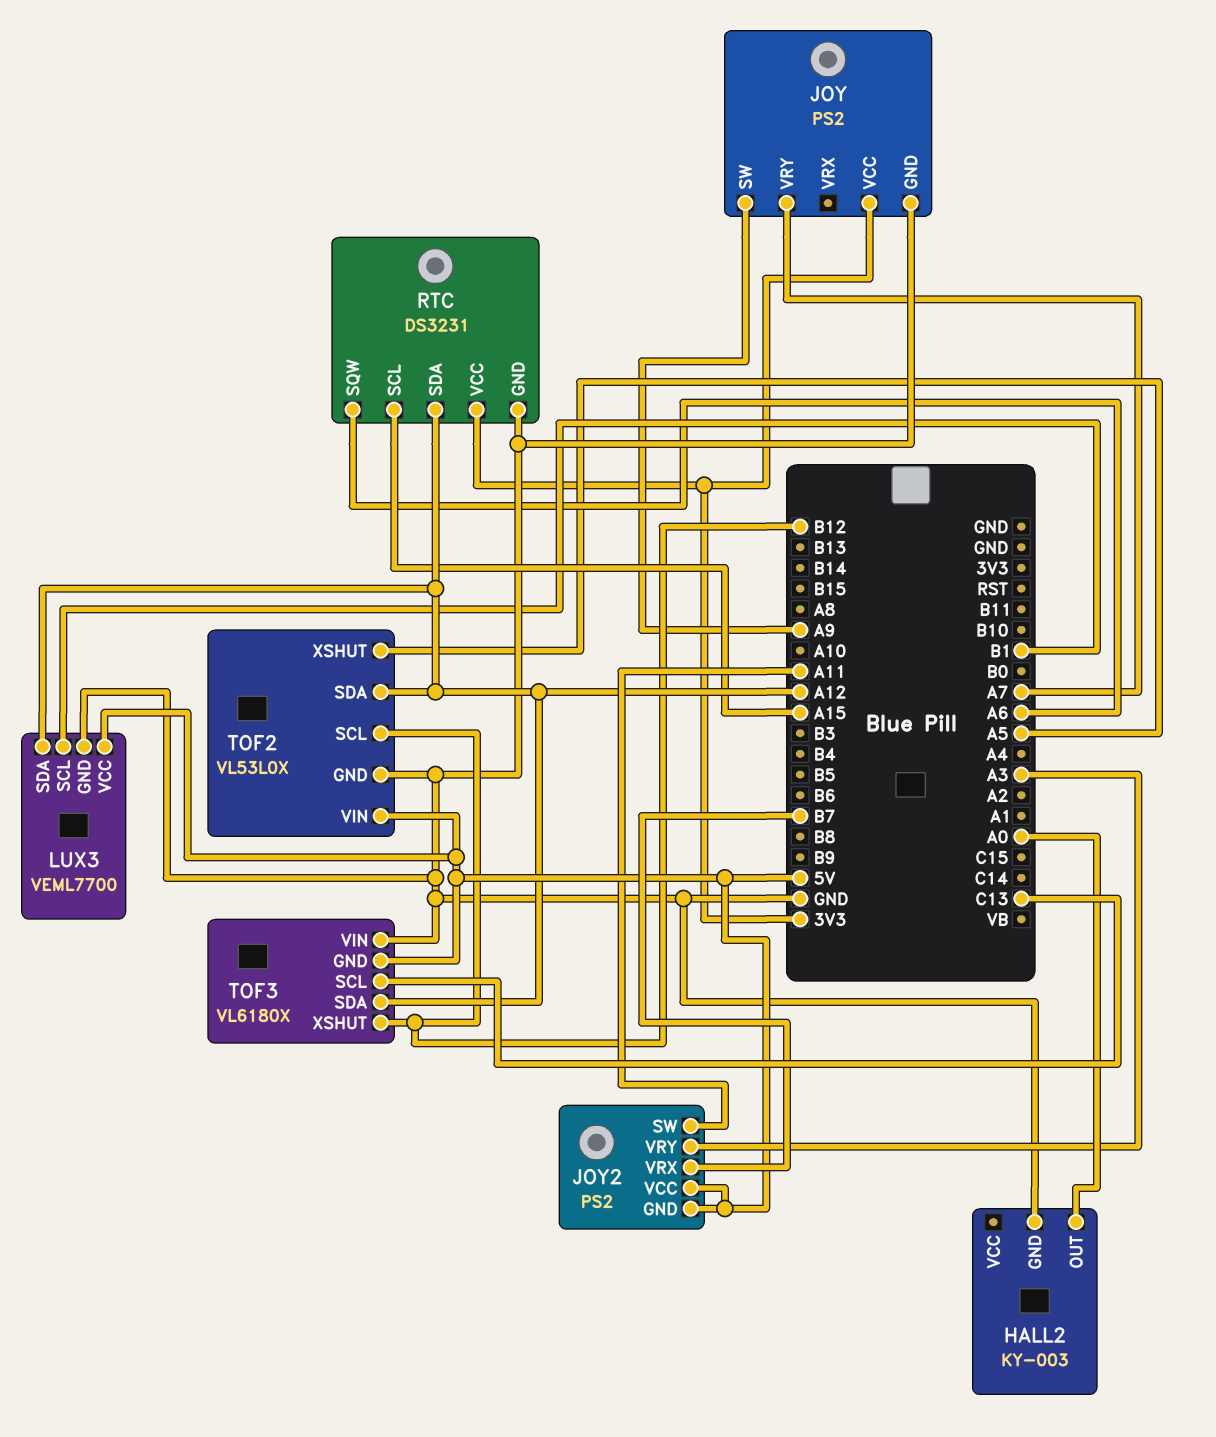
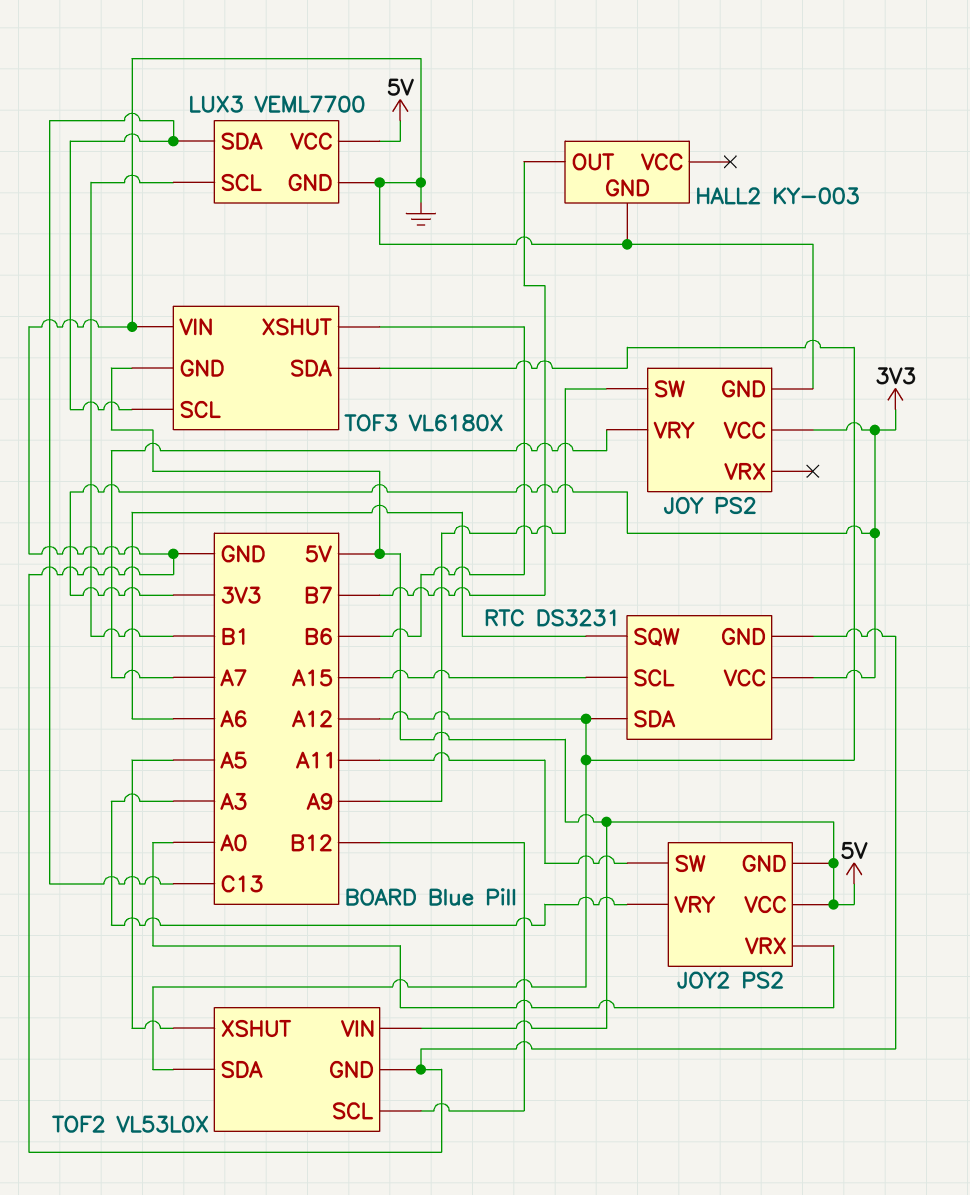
HALL2 pin OUT: A0 -> B7
JOY2 pin VRX: B7 -> A0
LUX3 pin SDA: A12 -> C13
TOF3 pin XSHUT: B12 -> B6

